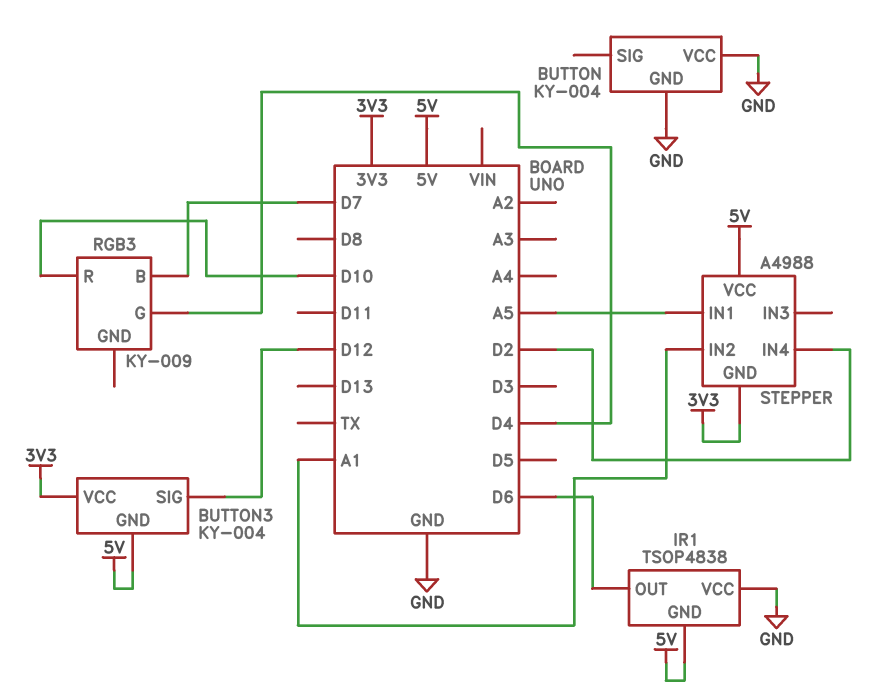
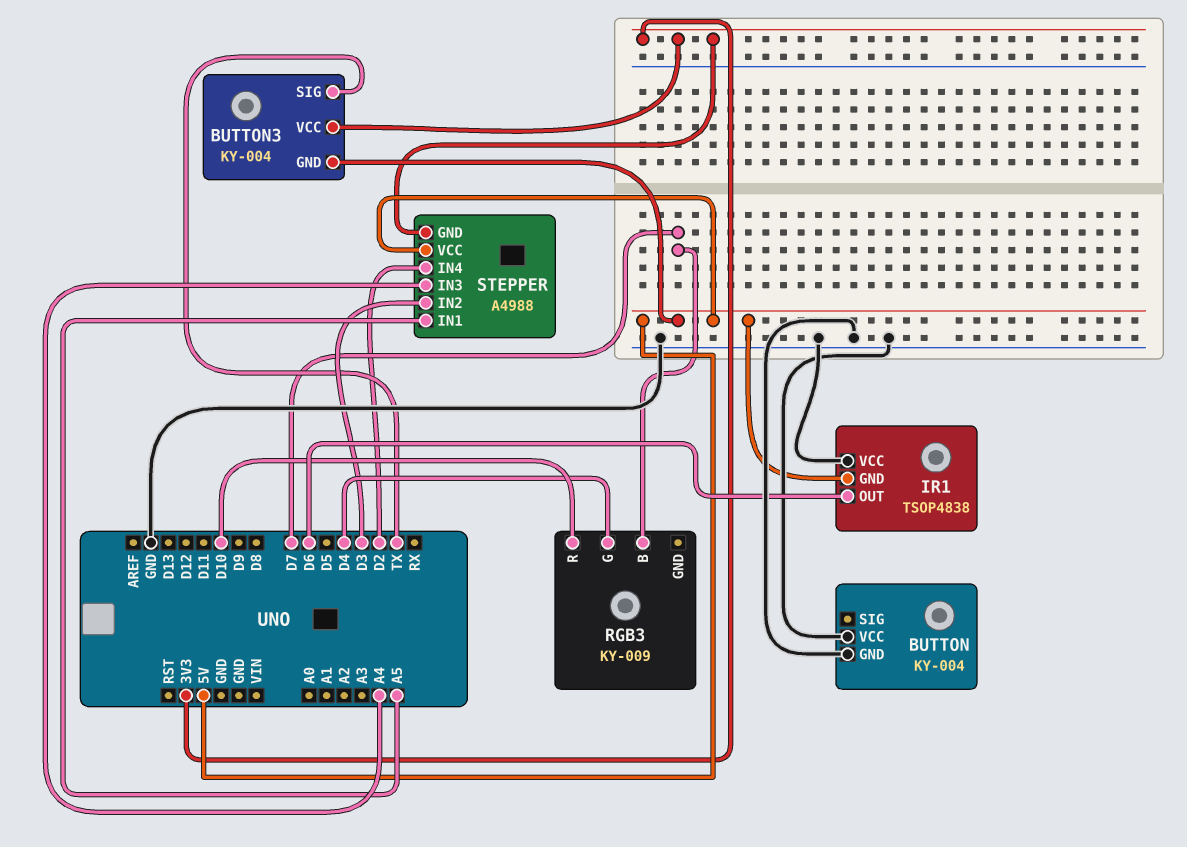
BUTTON3 pin SIG: D12 -> TX
STEPPER pin IN2: A1 -> D3
STEPPER pin IN3: none -> A4

